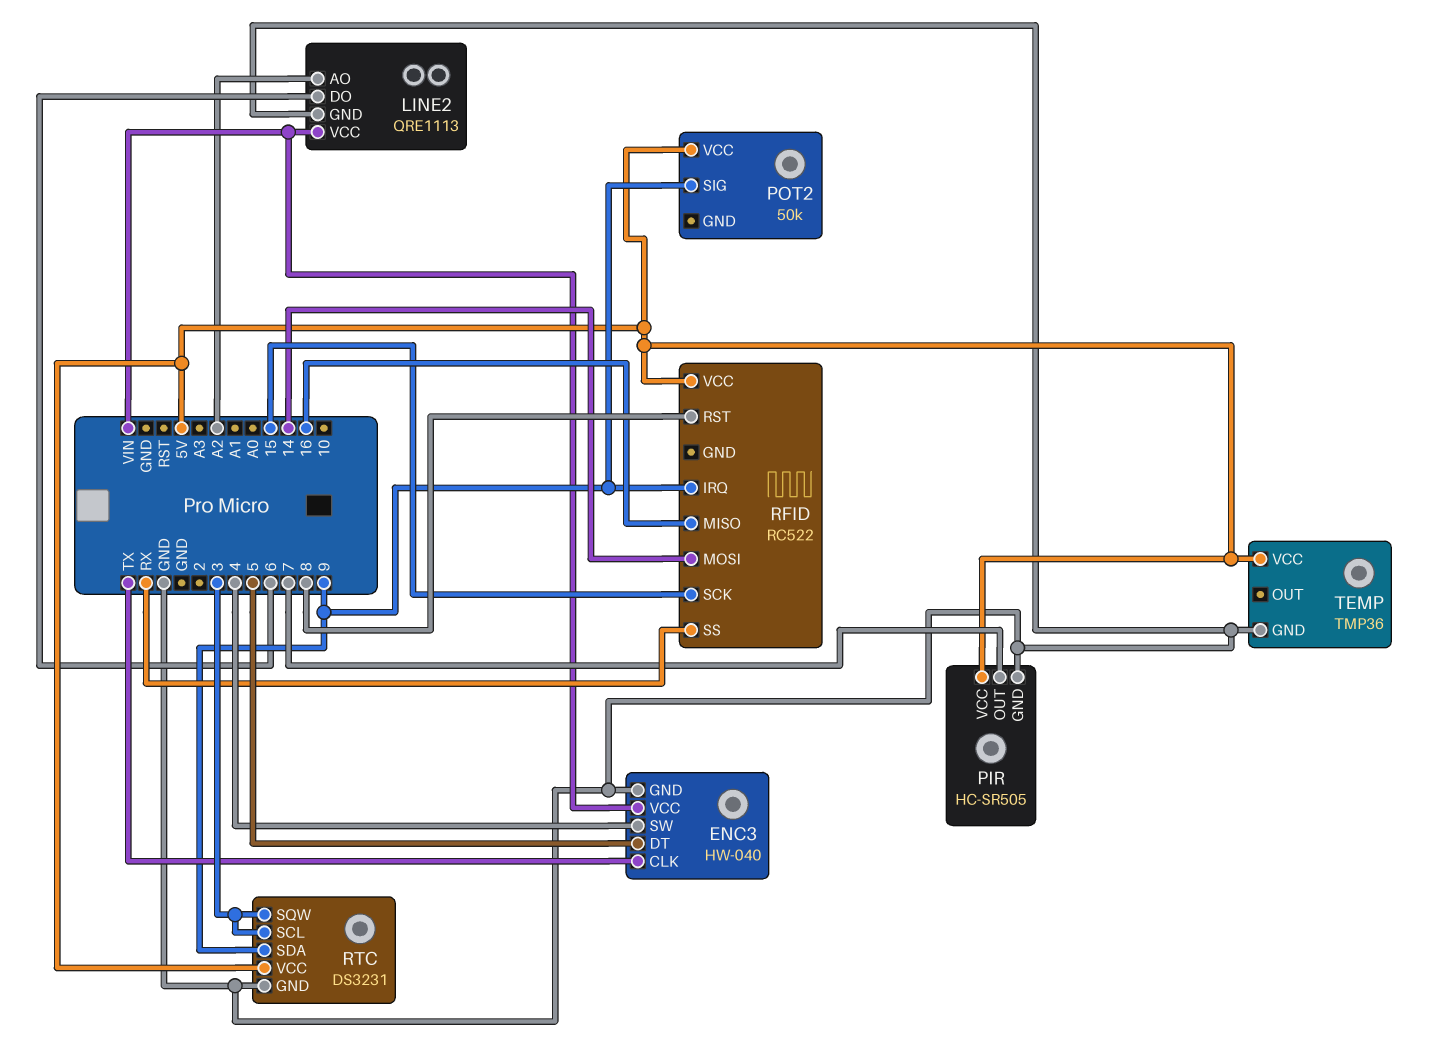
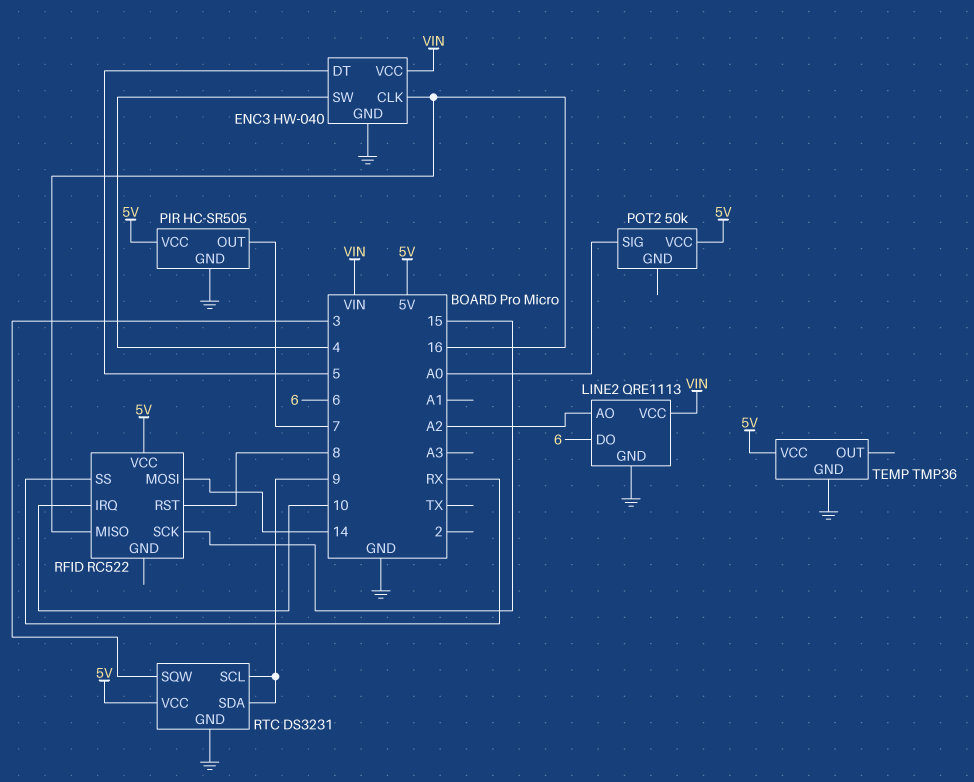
ENC3 pin CLK: TX -> 16
POT2 pin SIG: 9 -> A0
RFID pin IRQ: 9 -> 10
RTC pin SCL: 3 -> 9

